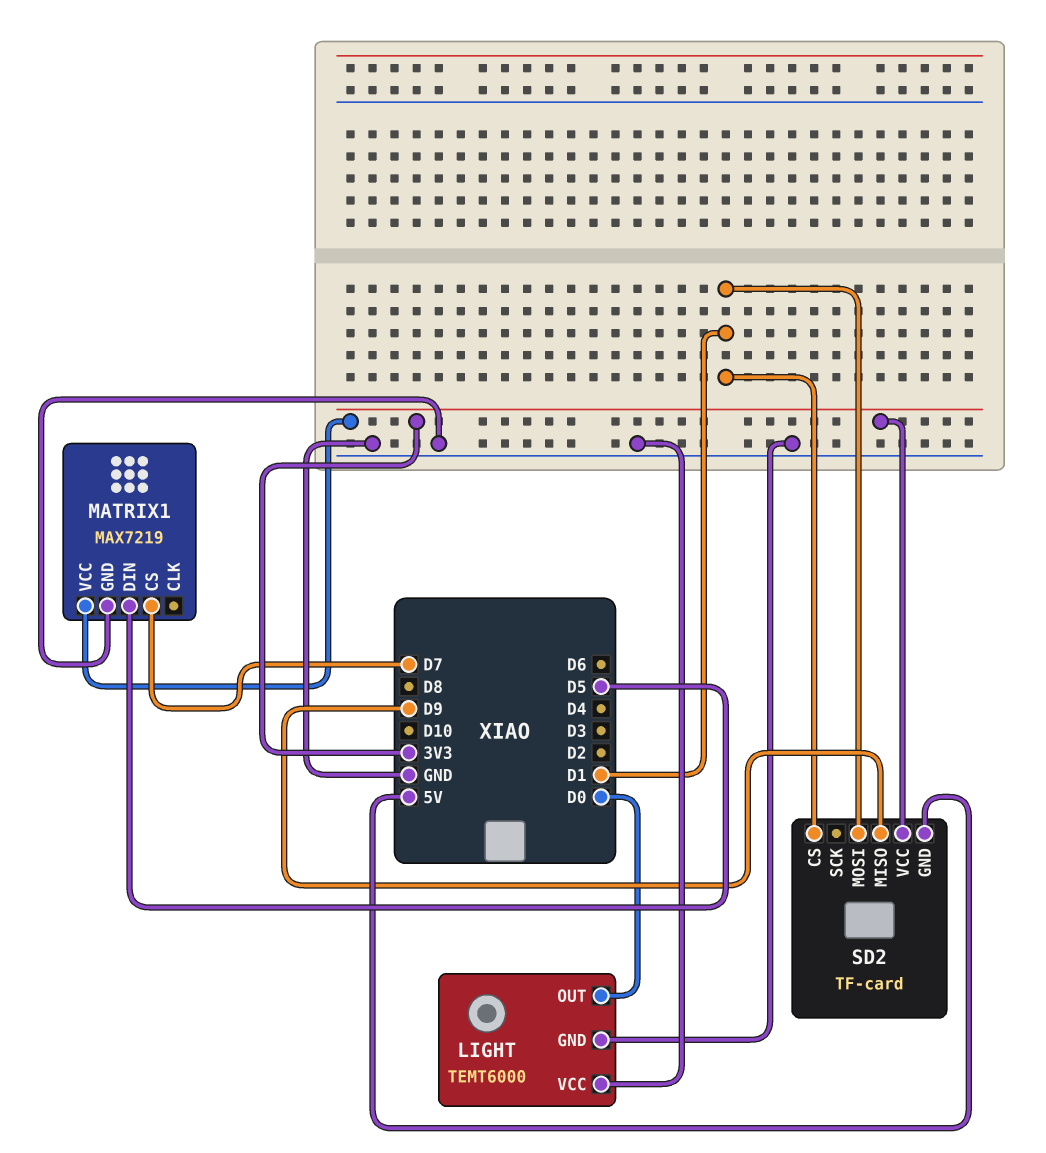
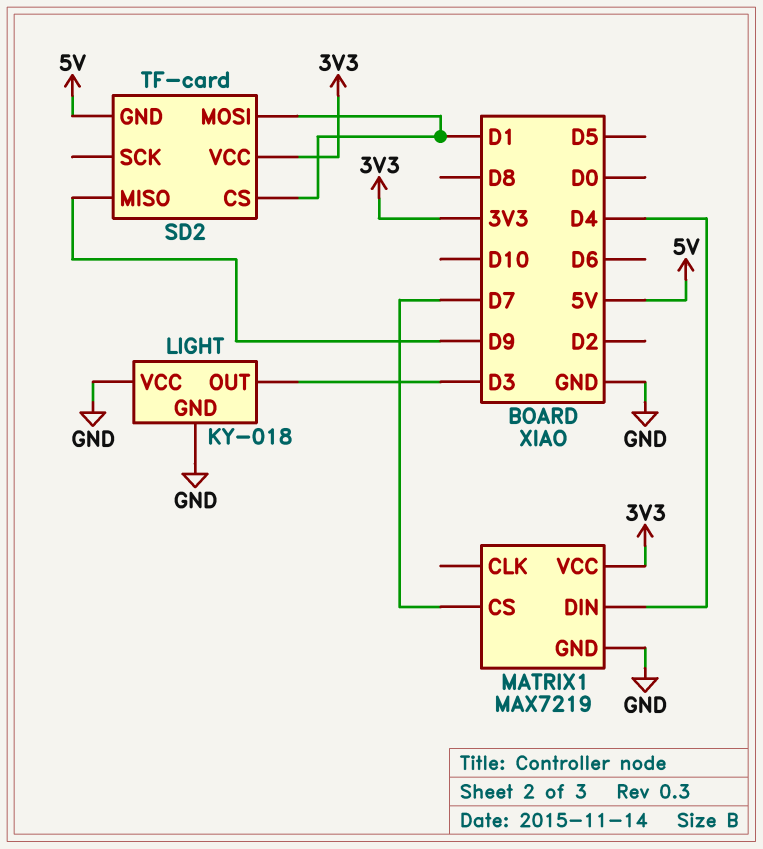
LIGHT: TEMT6000 -> KY-018
LIGHT pin OUT: D0 -> D3
MATRIX1 pin DIN: D5 -> D4

